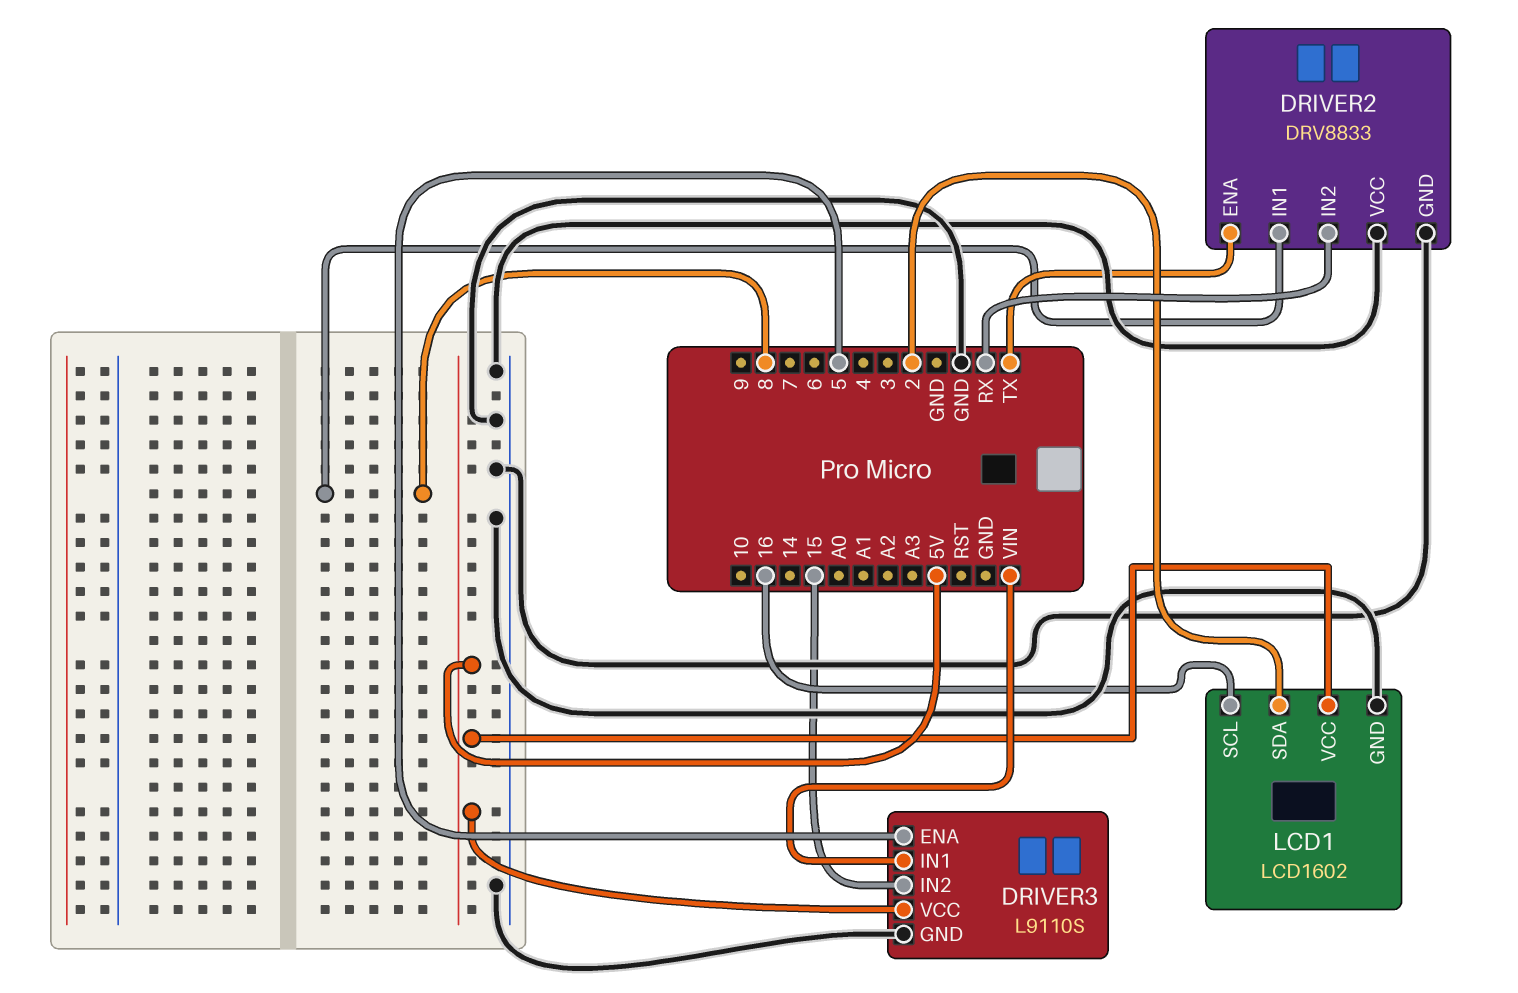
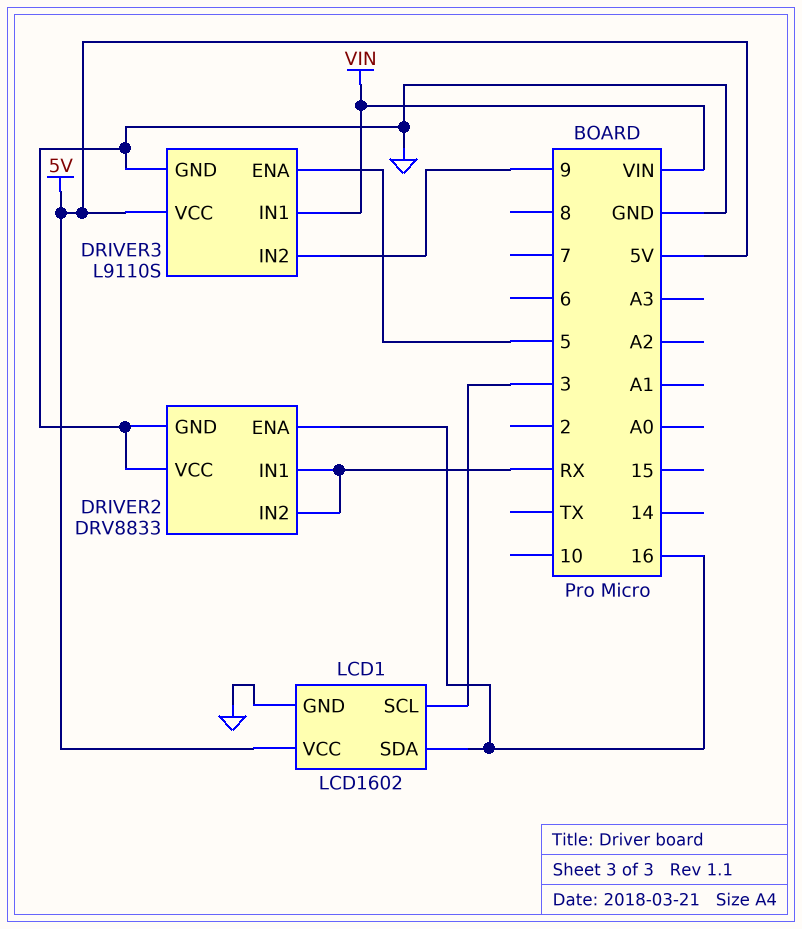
DRIVER2 pin ENA: TX -> 16
DRIVER2 pin IN1: 8 -> RX
DRIVER3 pin IN2: 15 -> 9
LCD1 pin SCL: 16 -> 3
LCD1 pin SDA: 2 -> 16

